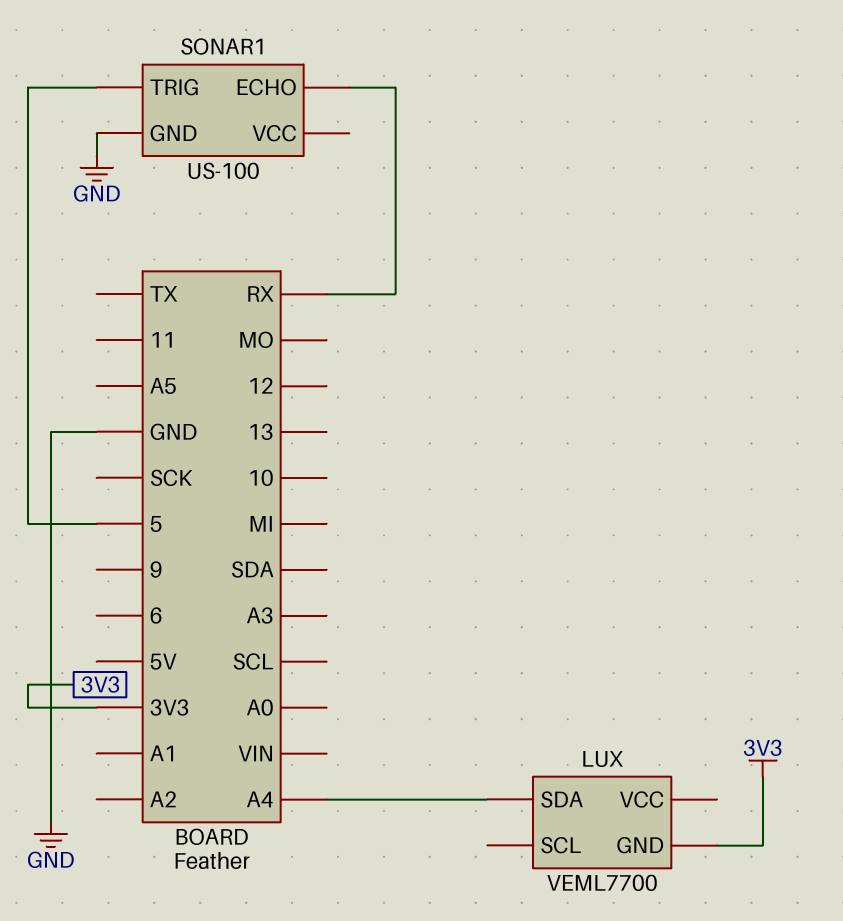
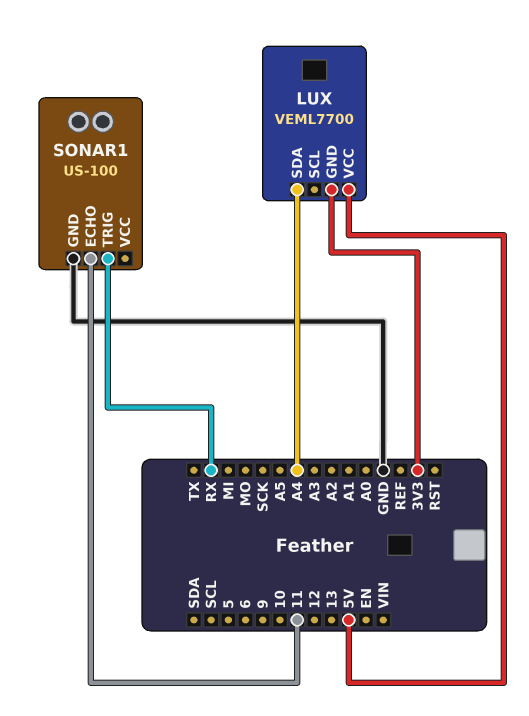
LUX pin VCC: none -> 5V
SONAR1 pin ECHO: RX -> 11
SONAR1 pin TRIG: 5 -> RX

